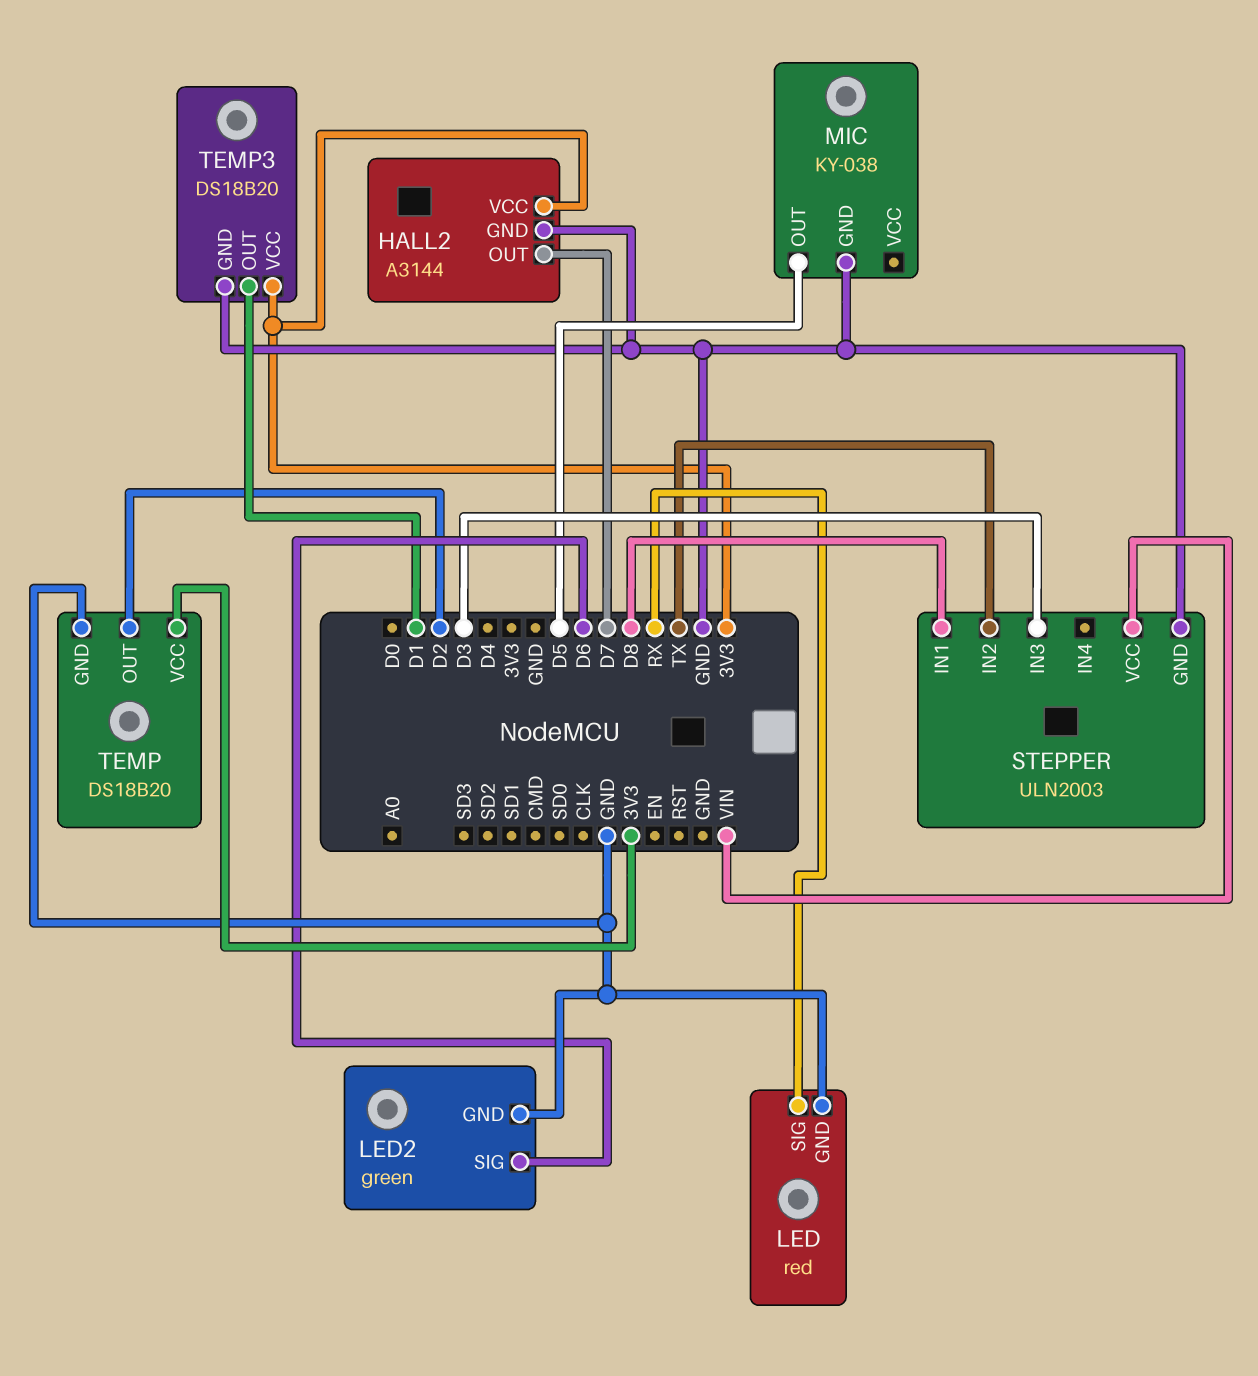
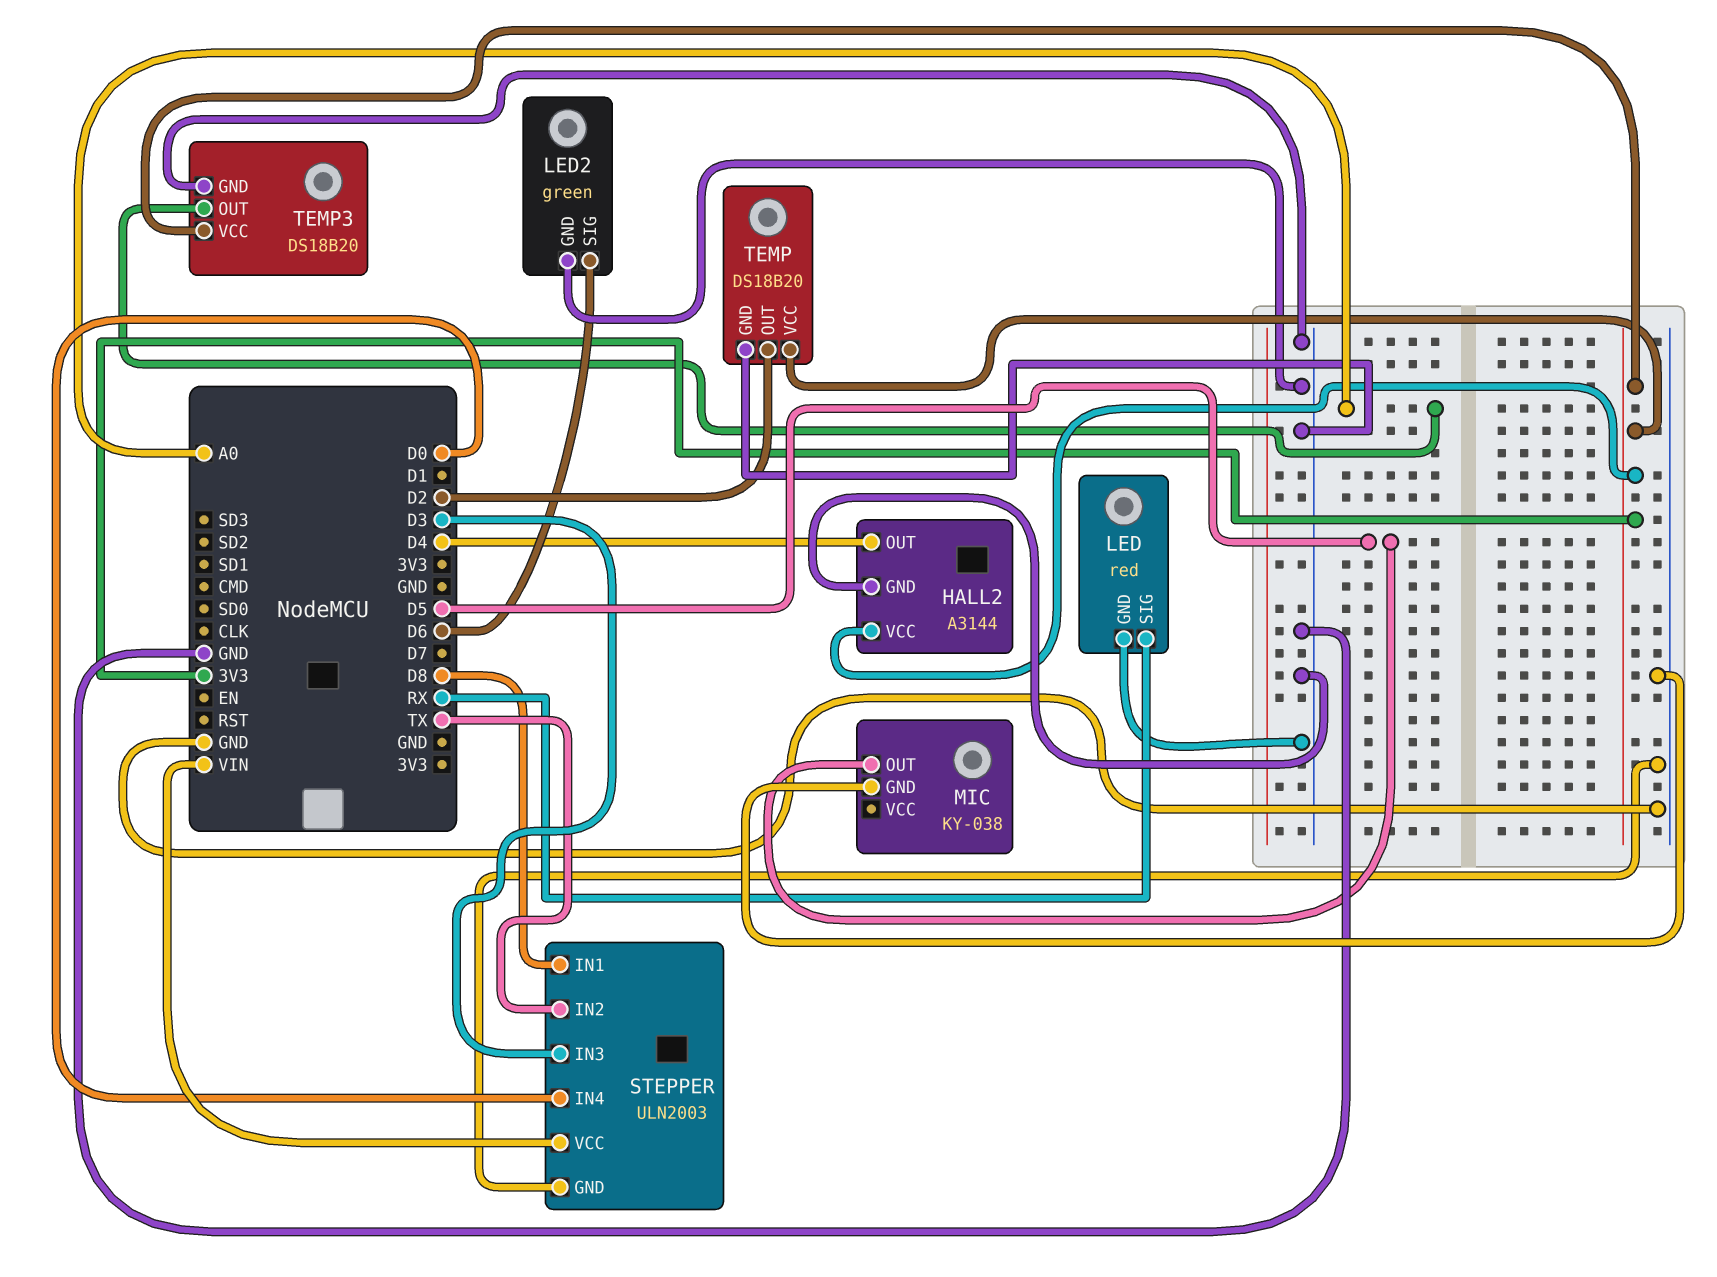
HALL2 pin OUT: D7 -> D4
STEPPER pin IN4: none -> D0
TEMP3 pin OUT: D1 -> A0

